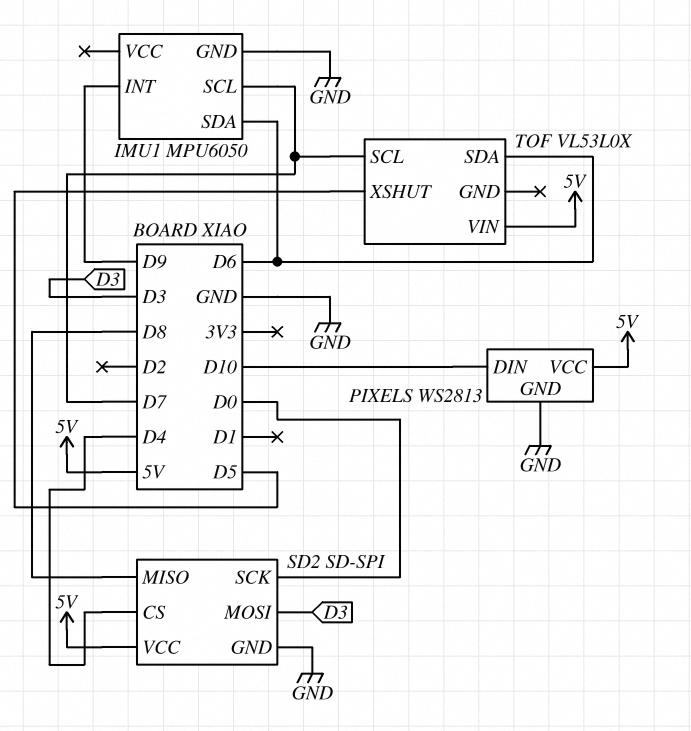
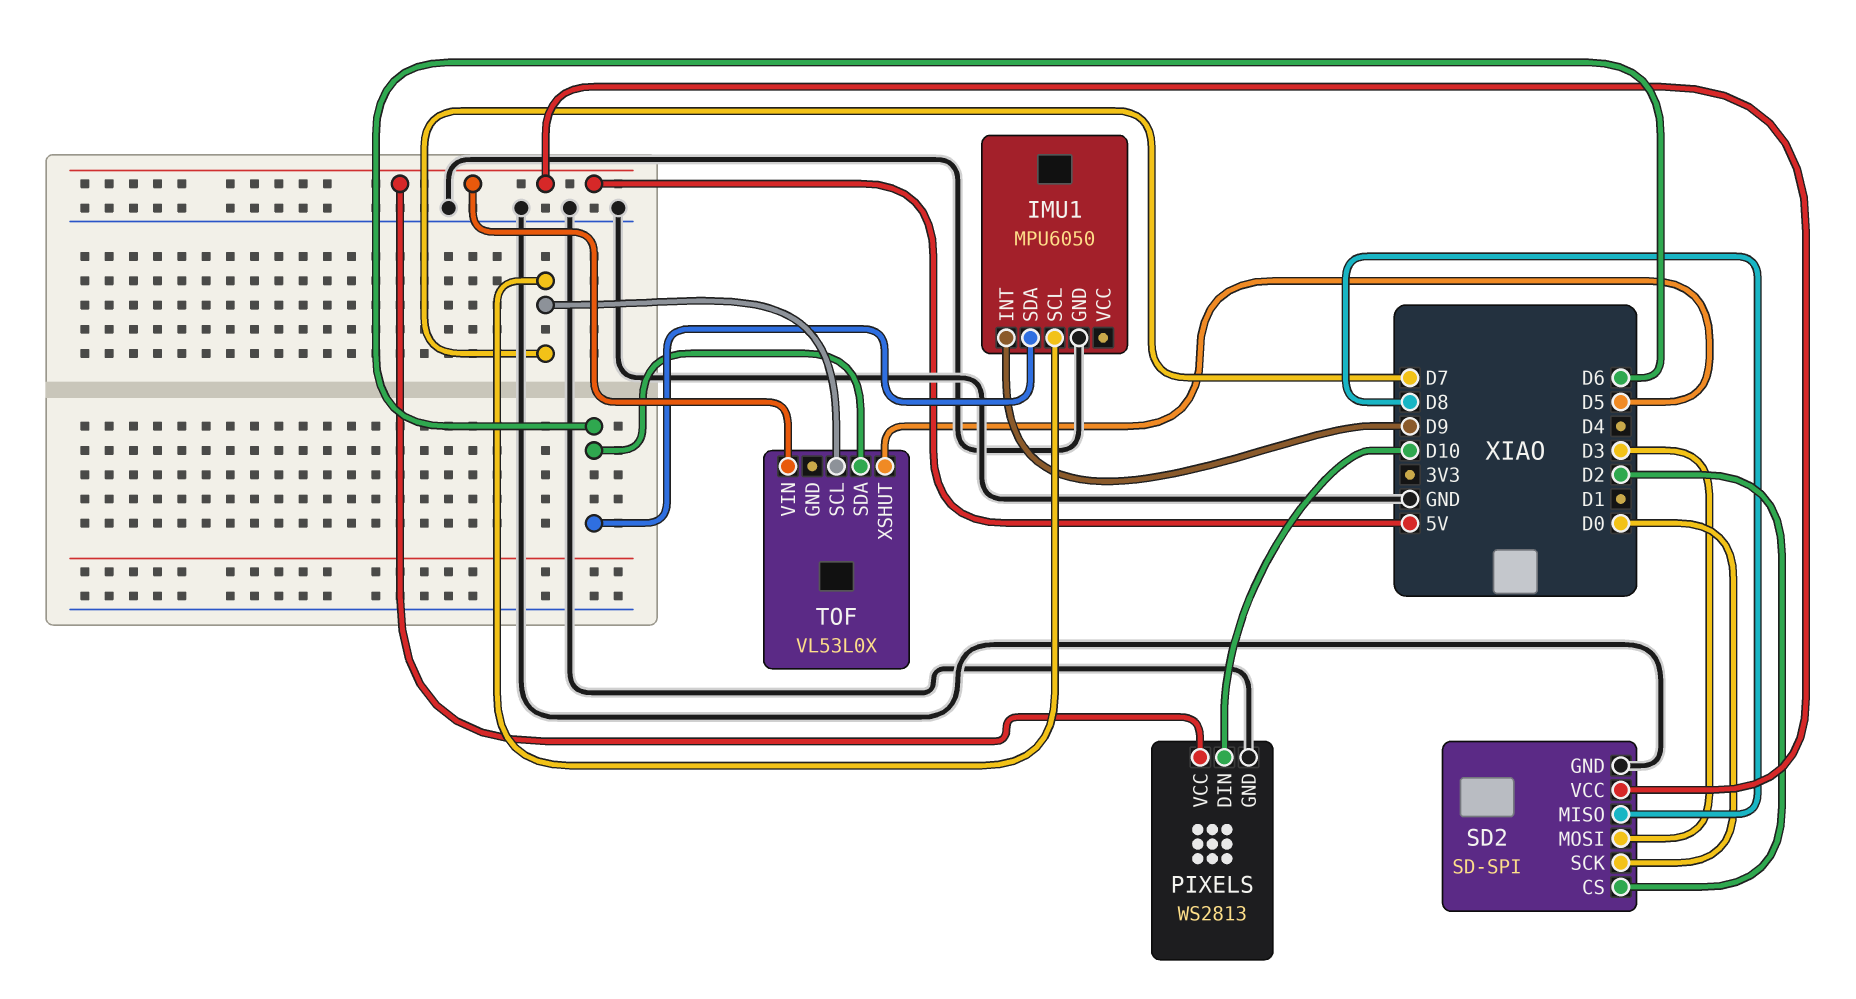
SD2 pin CS: D4 -> D2

